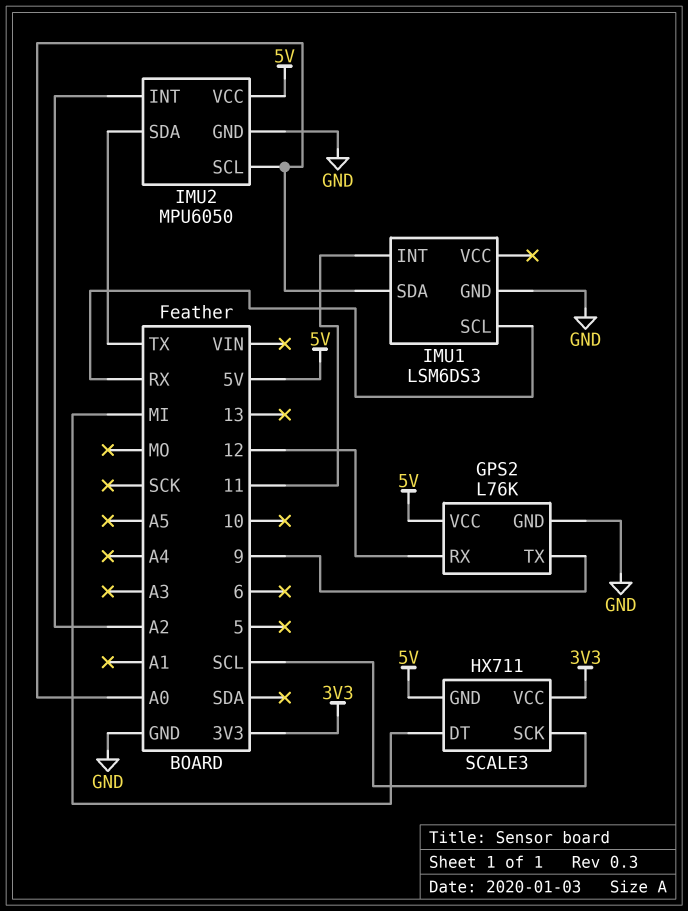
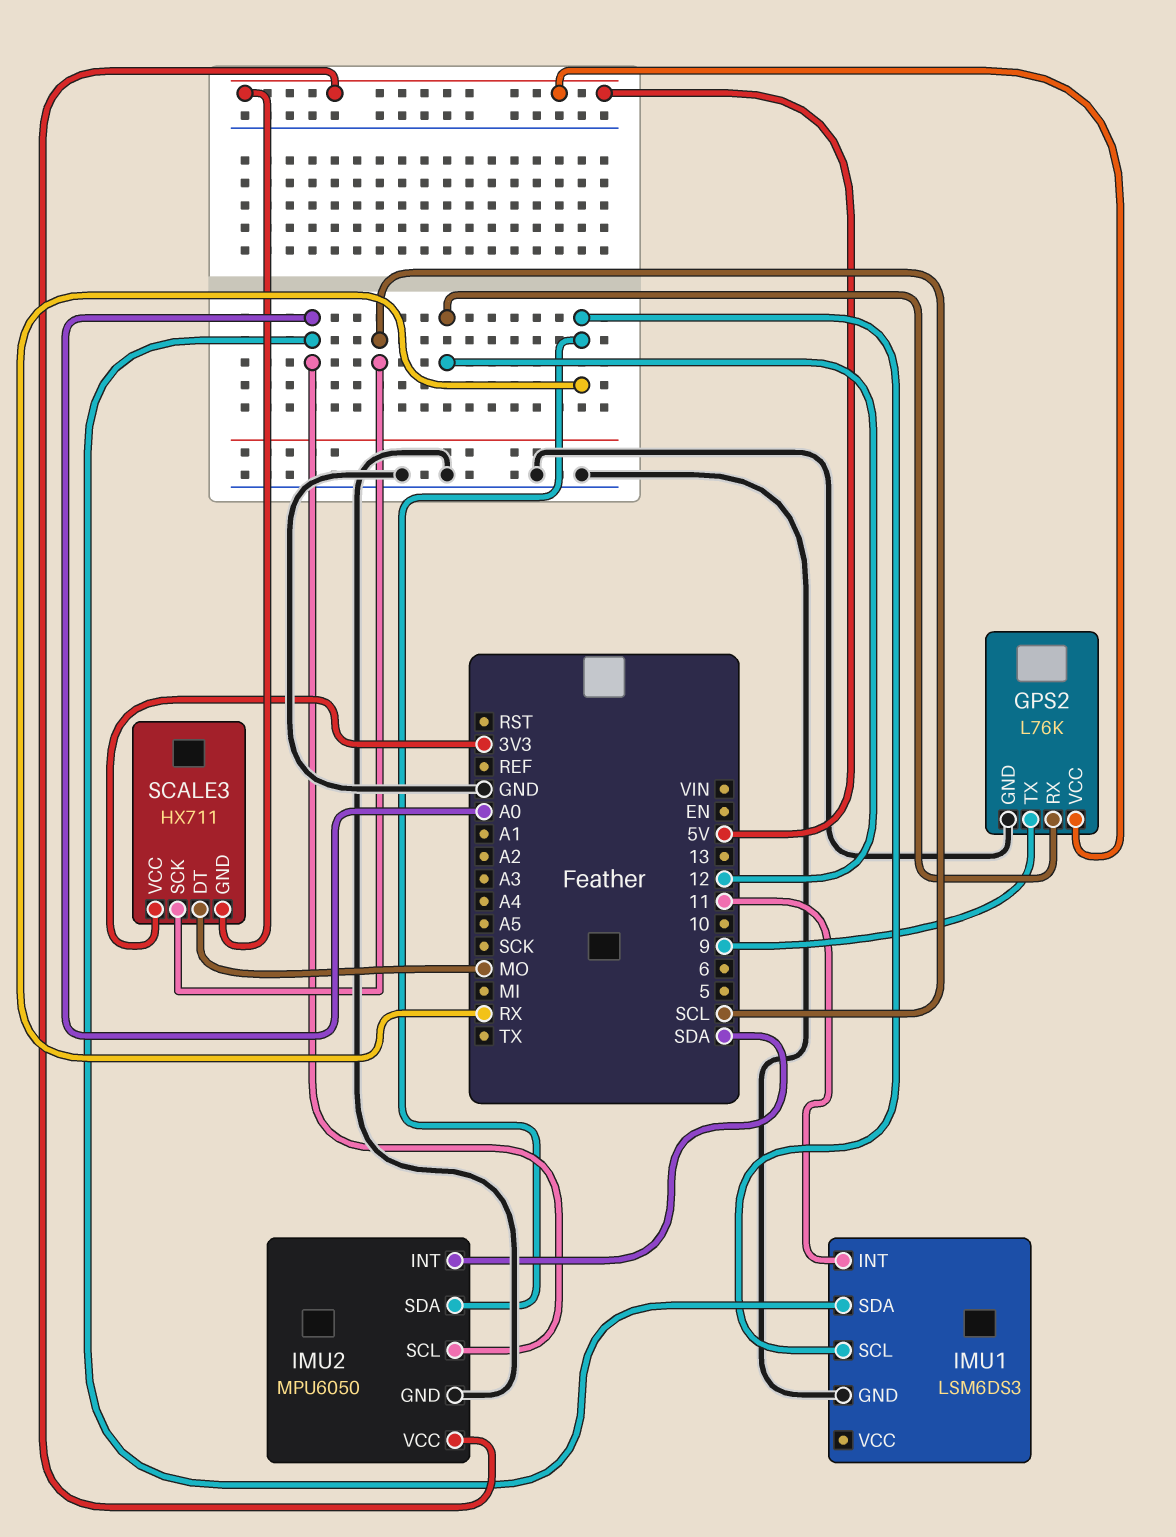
IMU2 pin INT: A2 -> SDA
IMU2 pin SDA: TX -> RX
SCALE3 pin DT: MI -> MO

